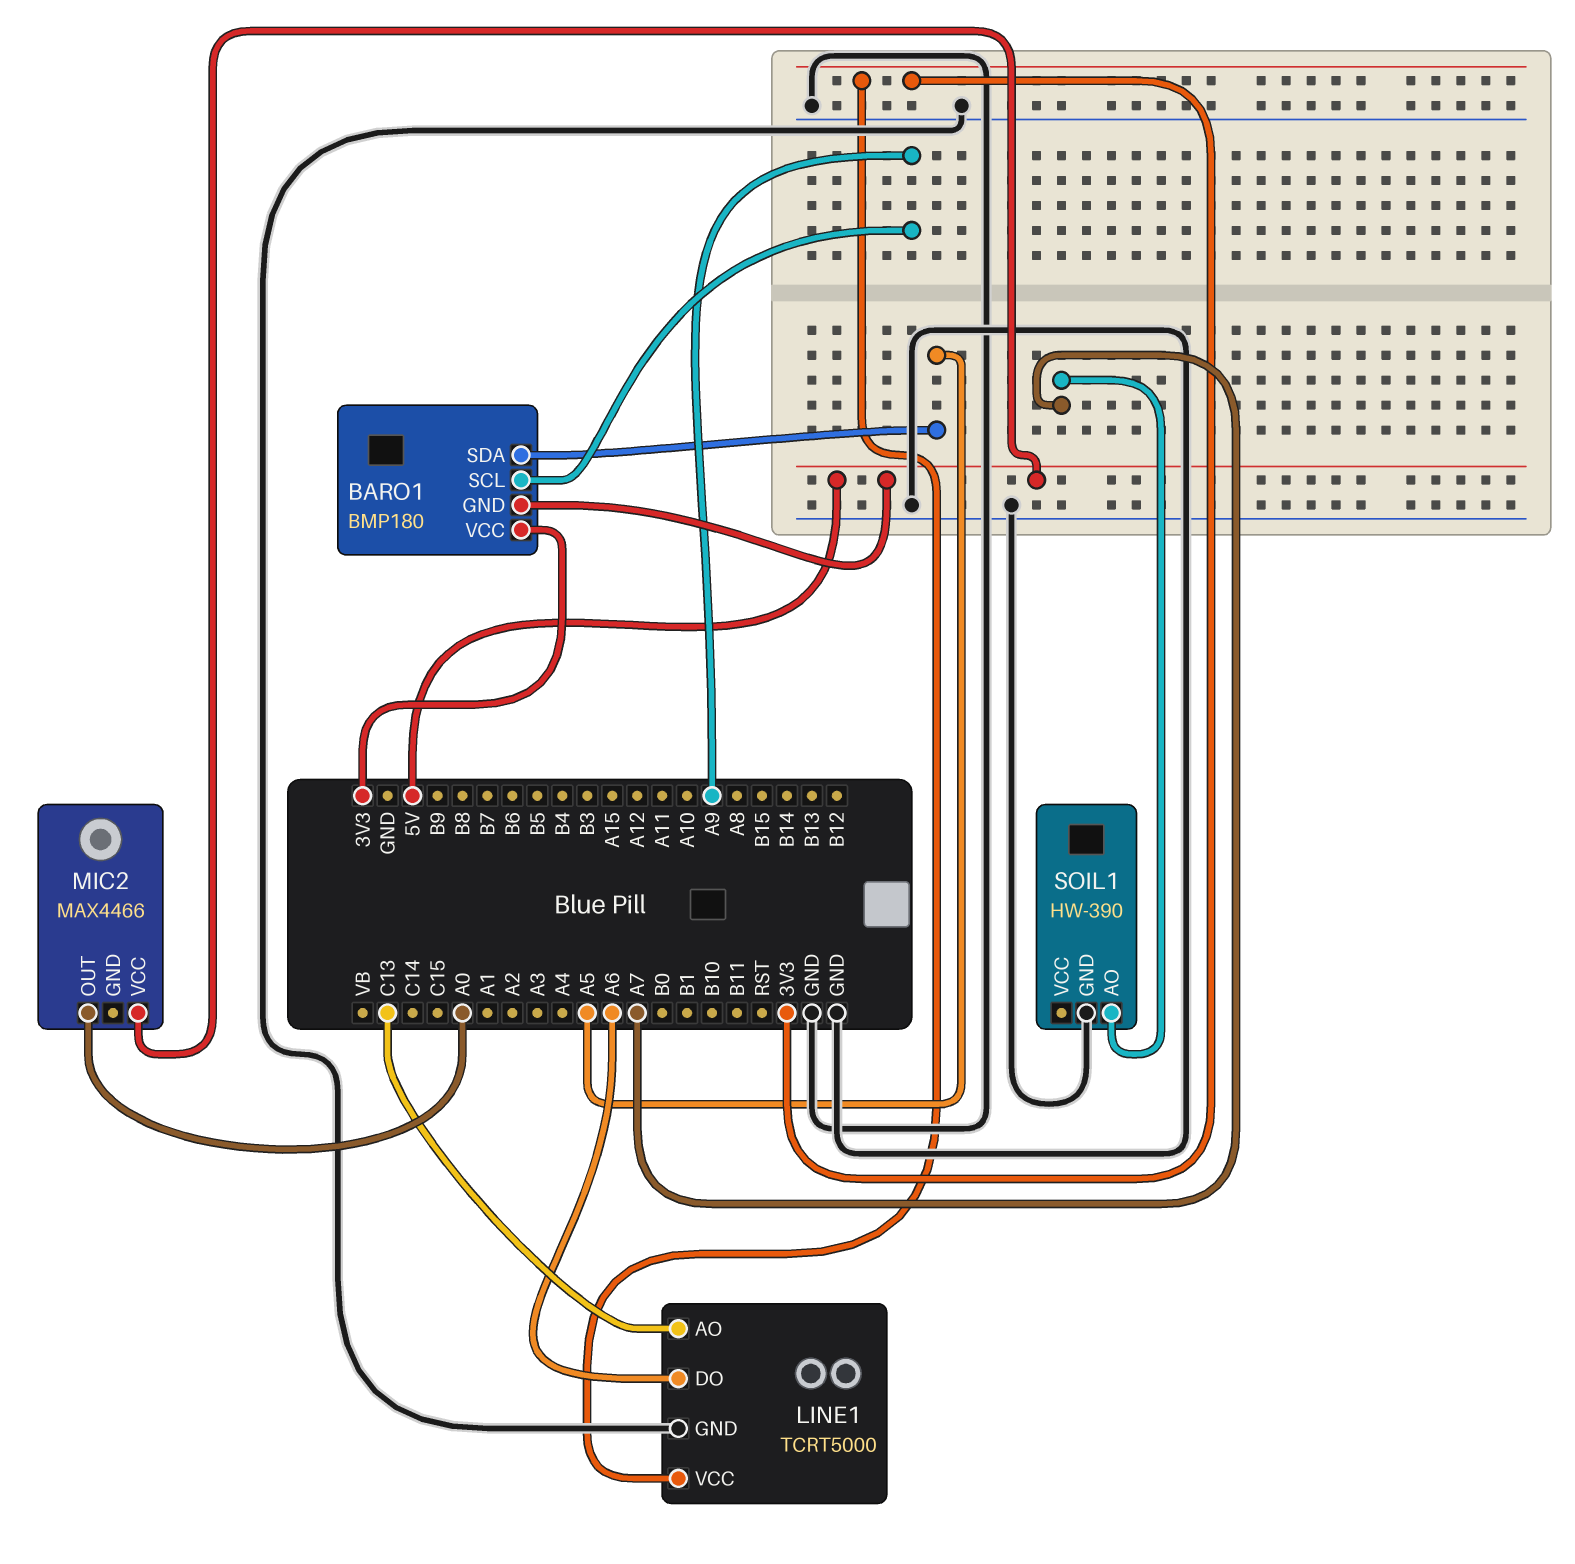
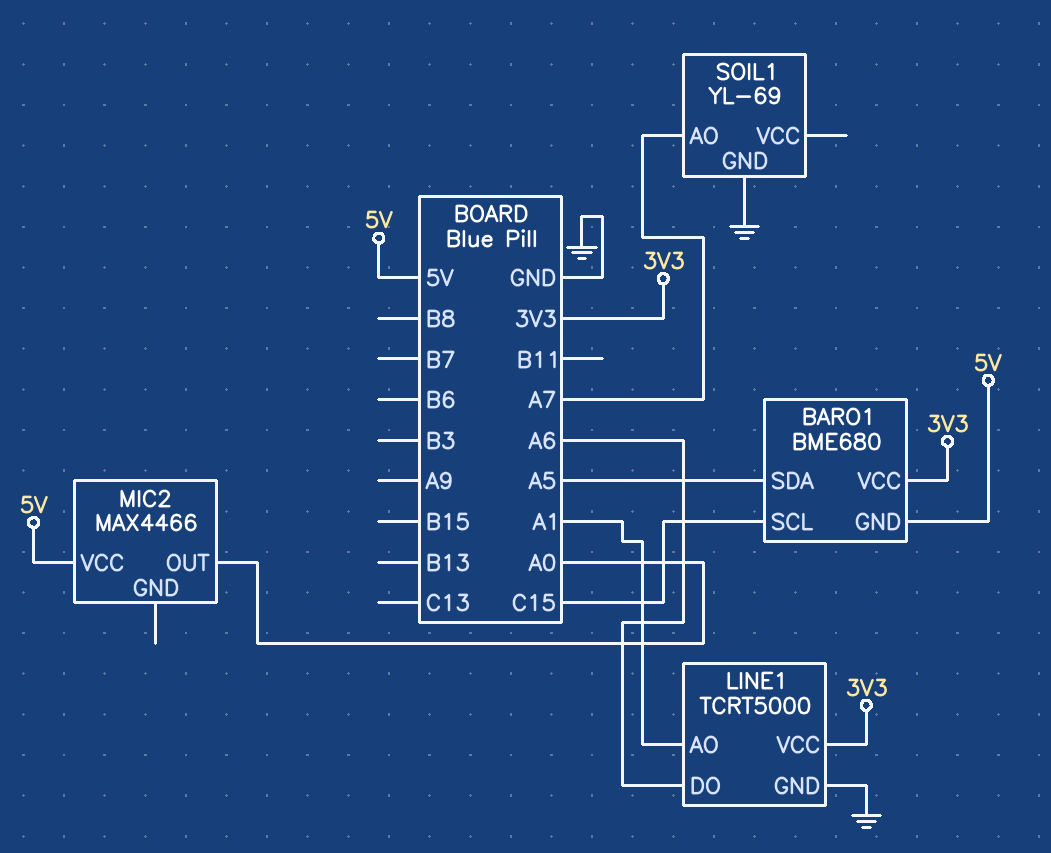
BARO1: BMP180 -> BME680
BARO1 pin SCL: A9 -> C15
LINE1 pin AO: C13 -> A1
SOIL1: HW-390 -> YL-69

